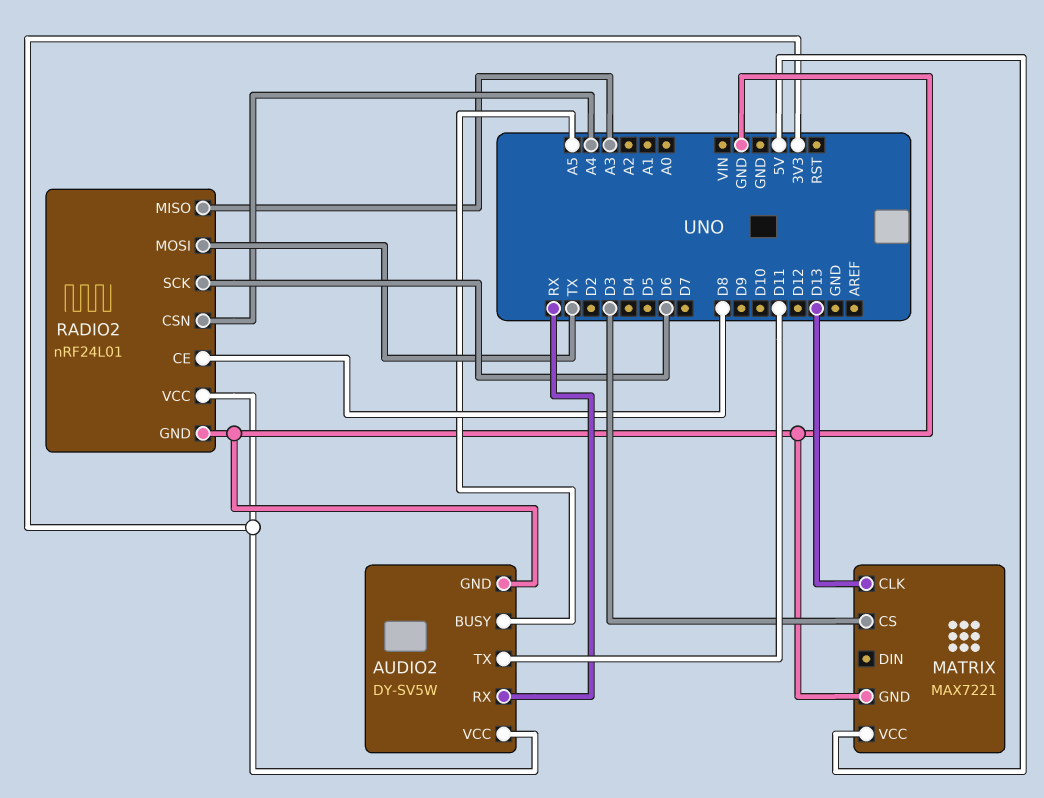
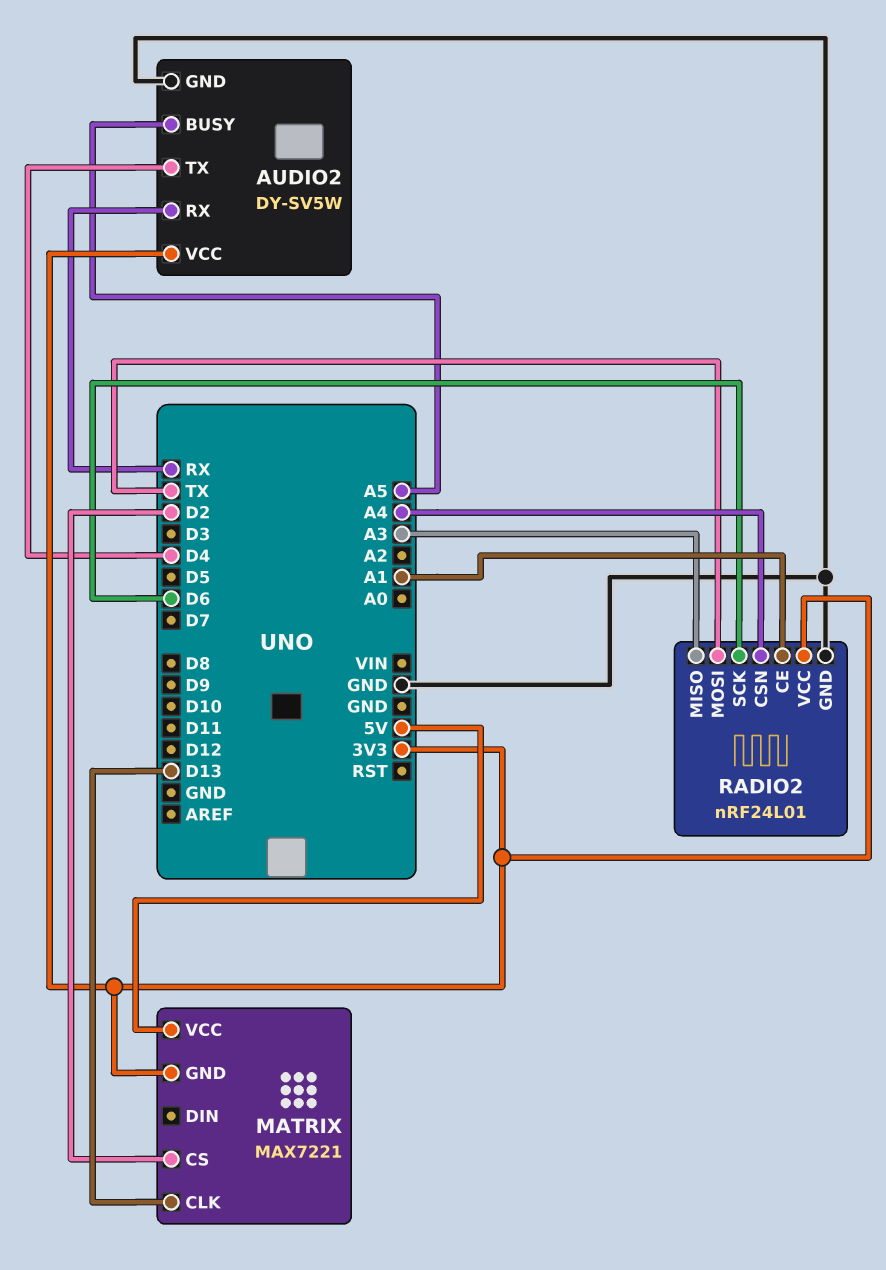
AUDIO2 pin TX: D11 -> D4
MATRIX pin CS: D3 -> D2
MATRIX pin GND: GND -> 3V3
RADIO2 pin CE: D8 -> A1

